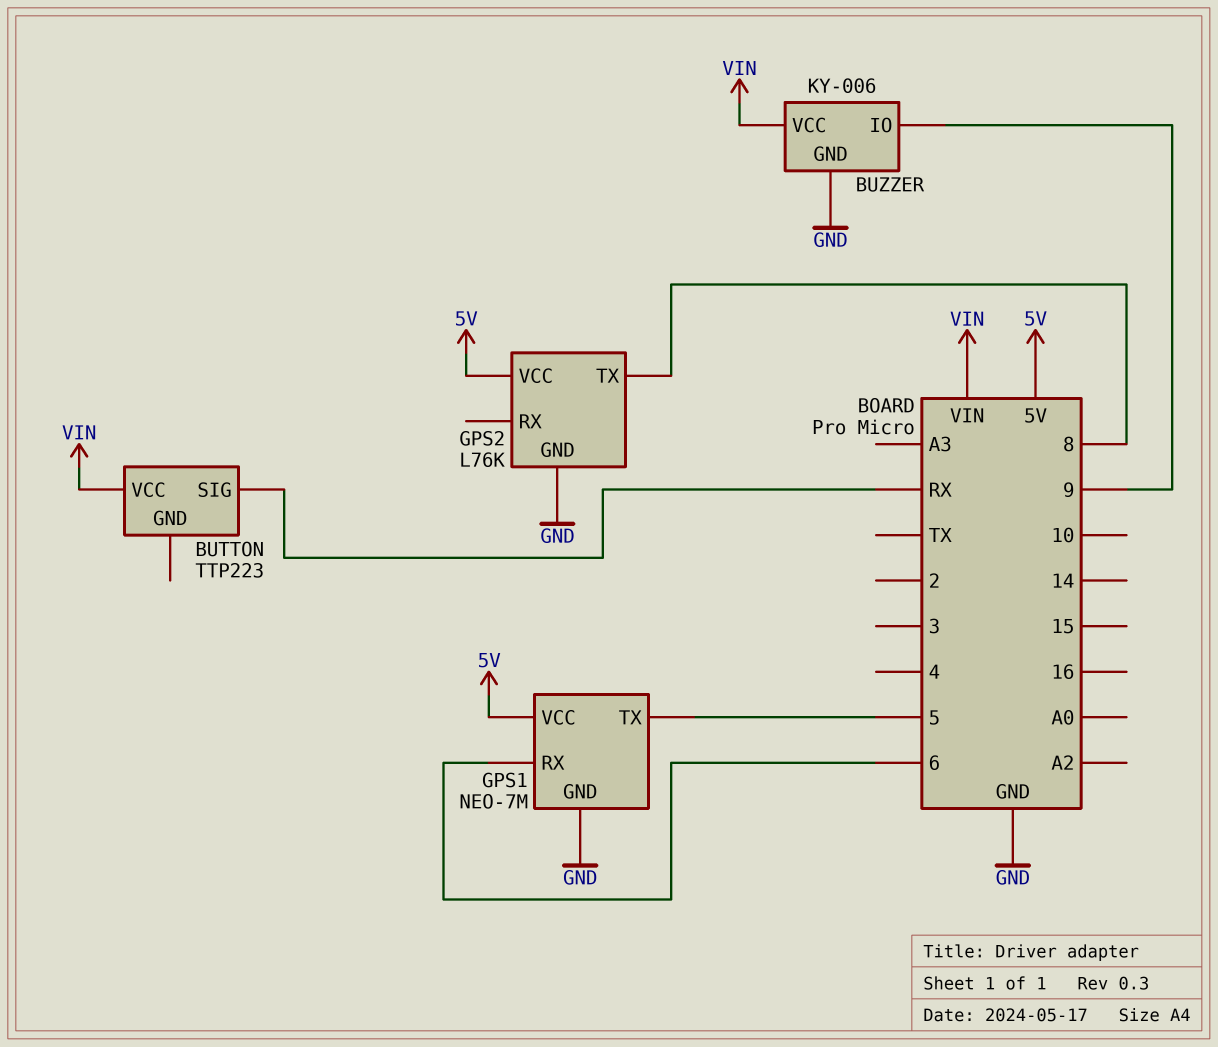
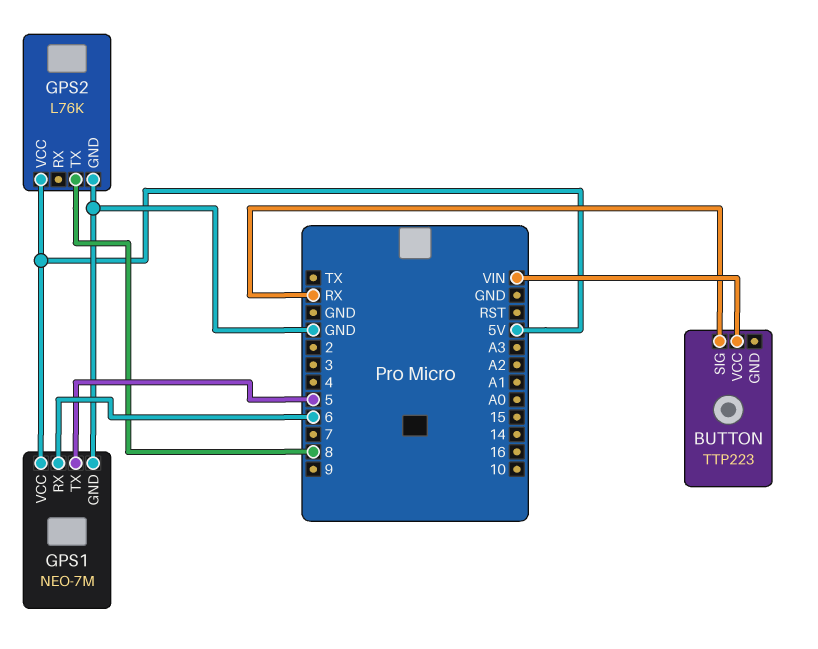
BUZZER: KY-006 -> none
BUZZER pin GND: GND -> none
BUZZER pin IO: 9 -> none
BUZZER pin VCC: VIN -> none

